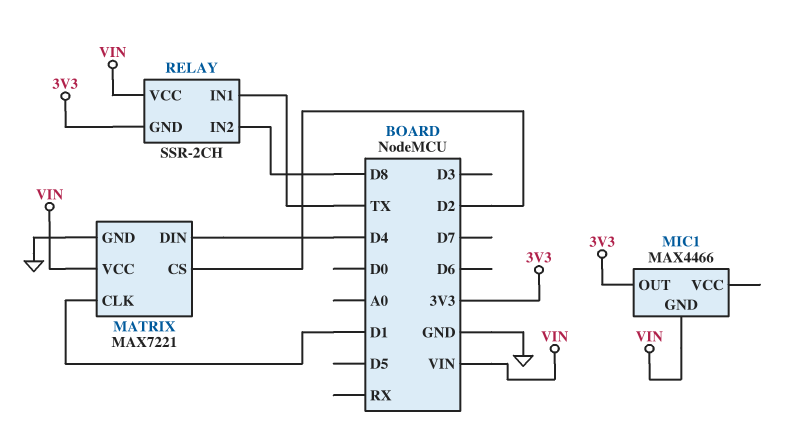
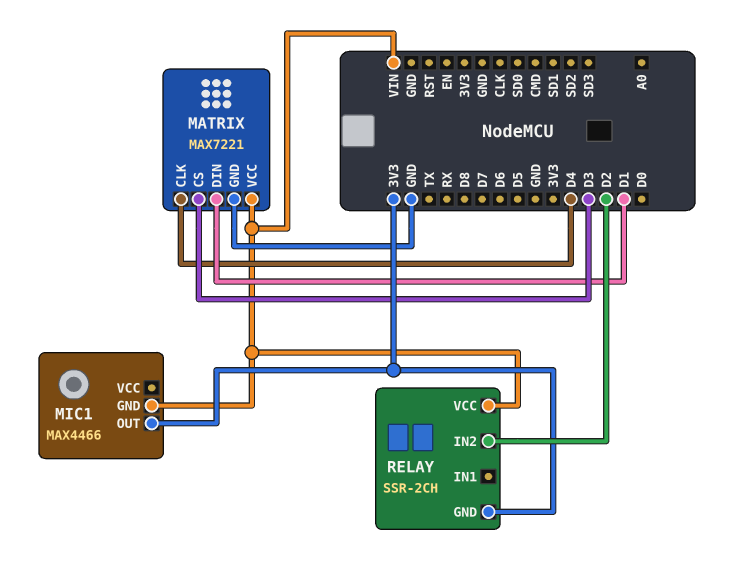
MATRIX pin CLK: D1 -> D4
MATRIX pin CS: D2 -> D3
MATRIX pin DIN: D4 -> D1
RELAY pin IN1: TX -> none
RELAY pin IN2: D8 -> D2

